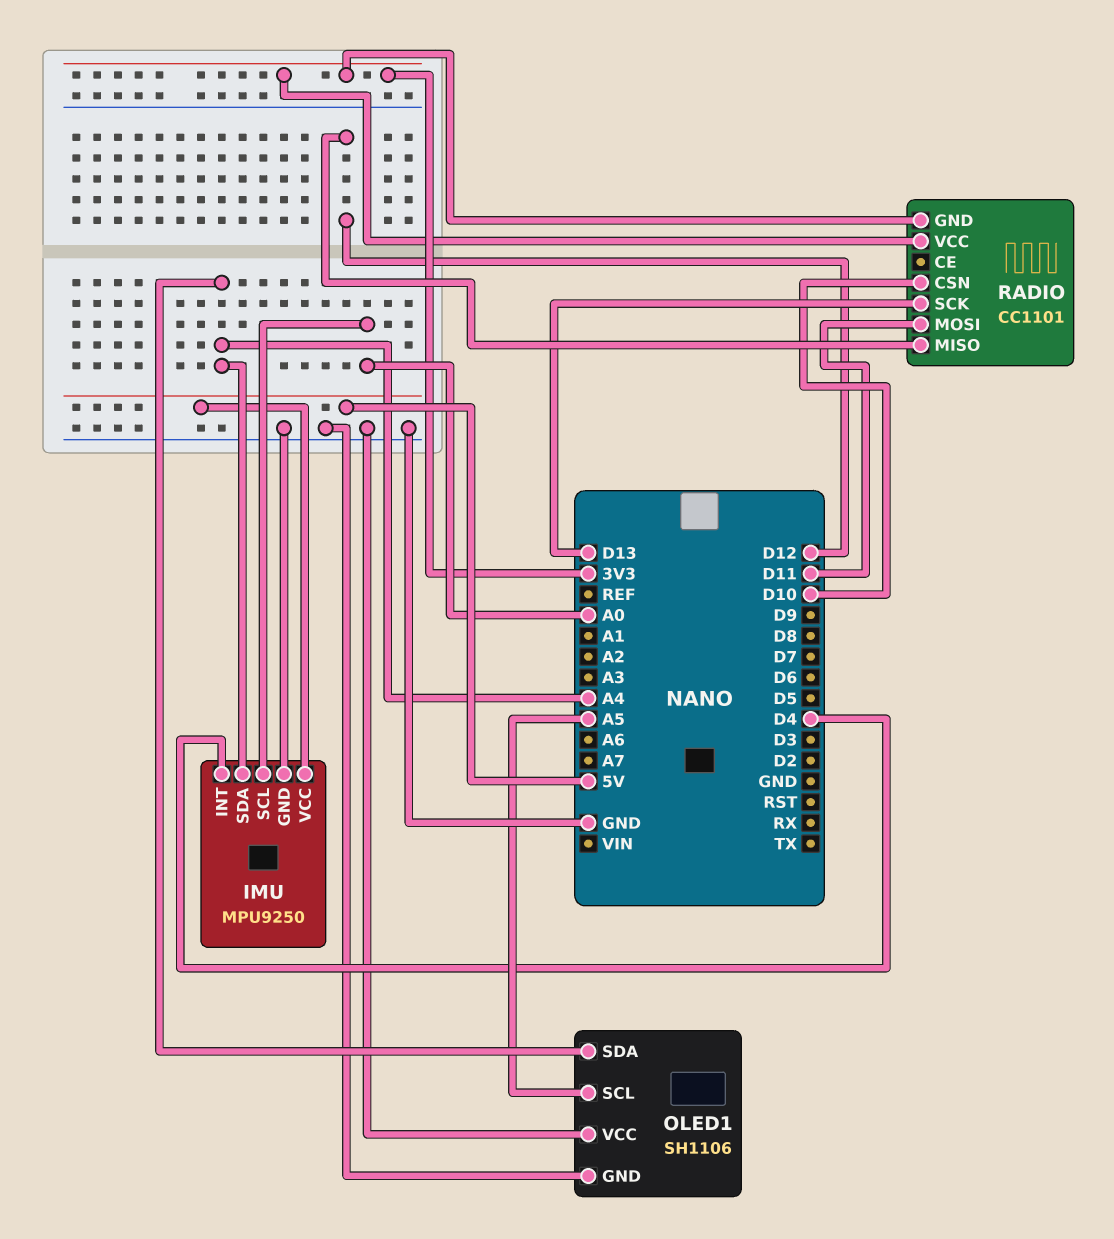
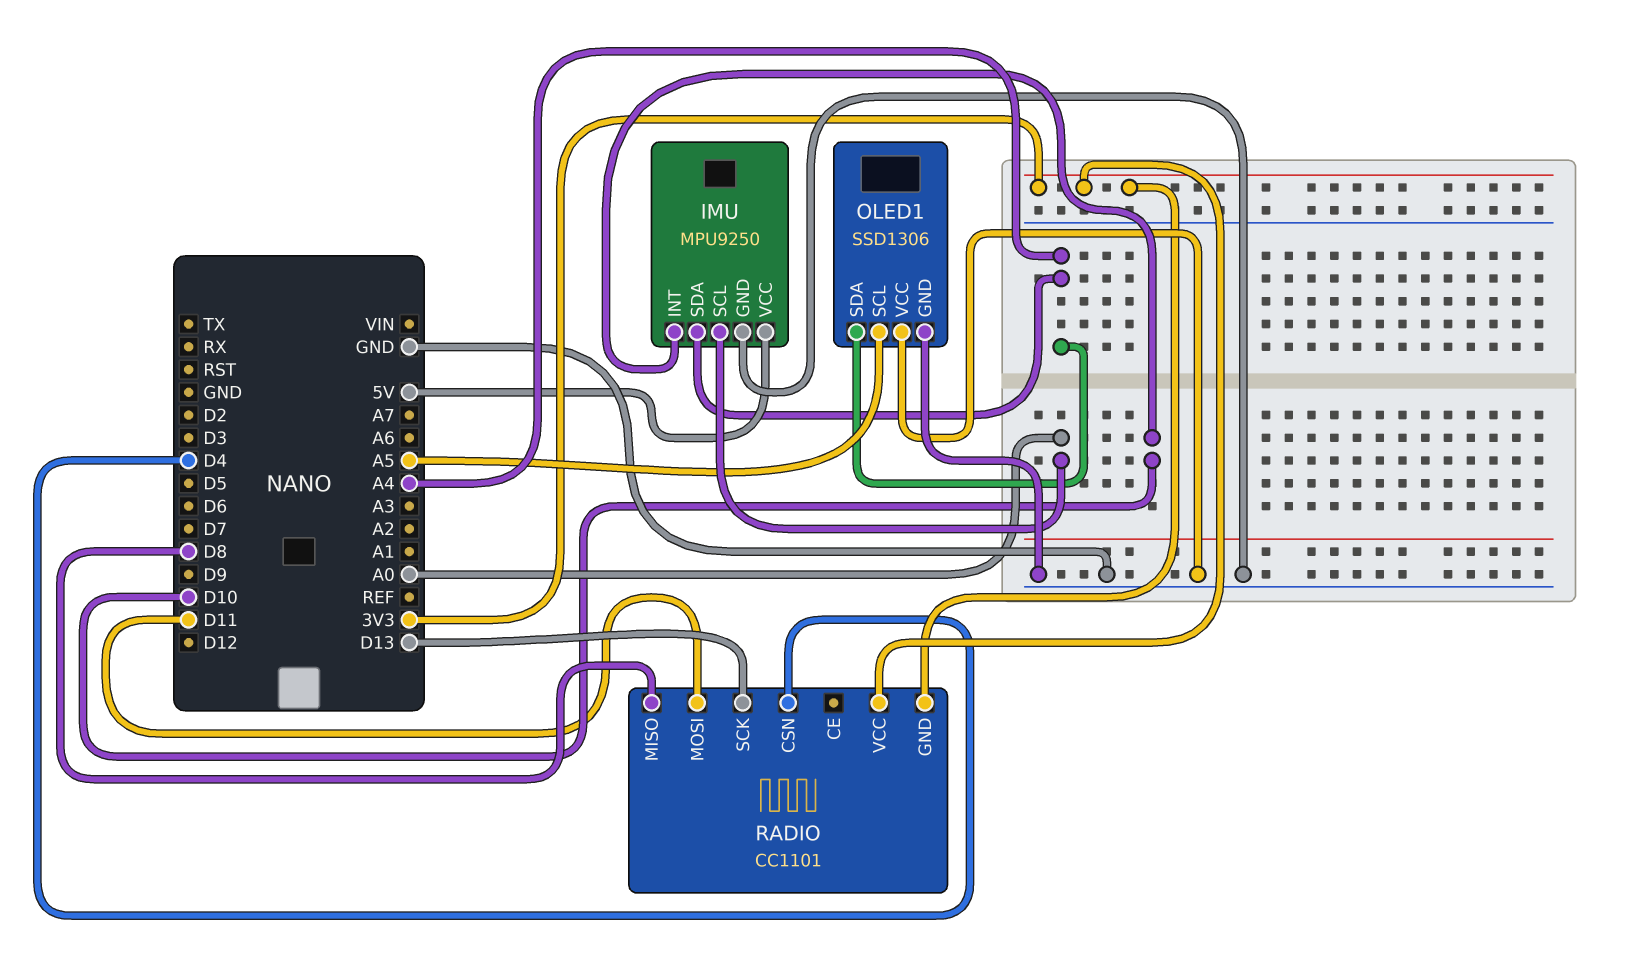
IMU pin INT: D4 -> D10
OLED1: SH1106 -> SSD1306
RADIO pin CSN: D10 -> D4
RADIO pin MISO: D12 -> D8

